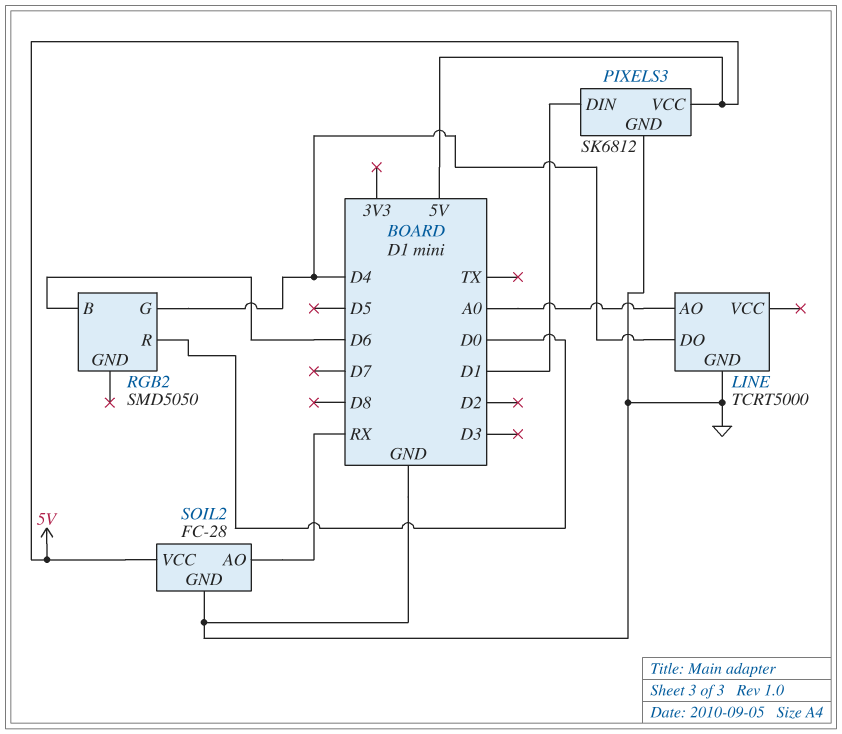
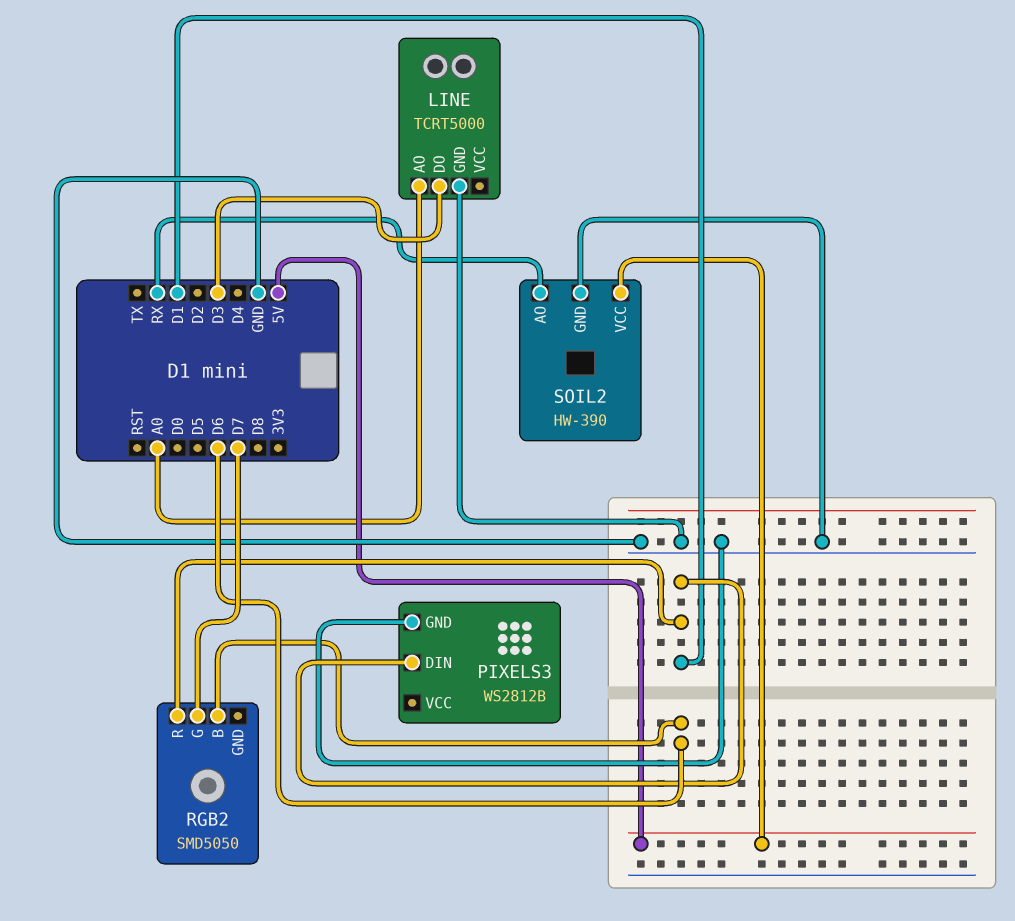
LINE pin DO: D4 -> D3
PIXELS3: SK6812 -> WS2812B
PIXELS3 pin VCC: 5V -> none
RGB2 pin G: D4 -> D7
RGB2 pin R: D0 -> D1
SOIL2: FC-28 -> HW-390

